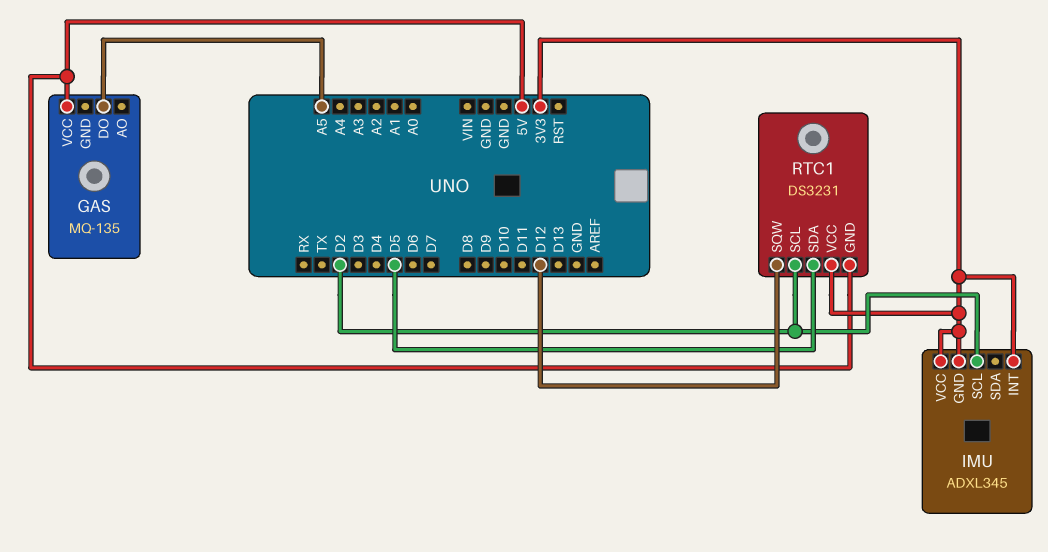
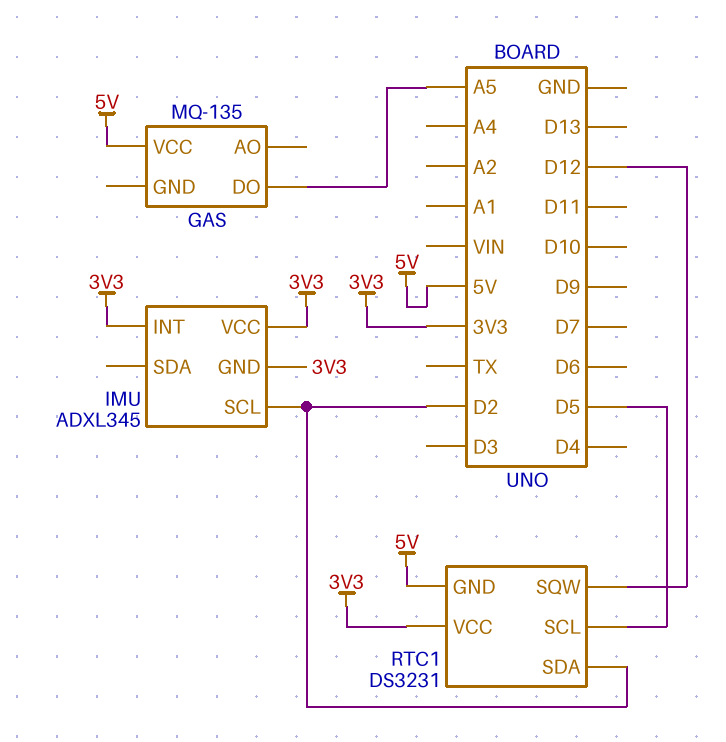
RTC1 pin SCL: D2 -> D5
RTC1 pin SDA: D5 -> D2

